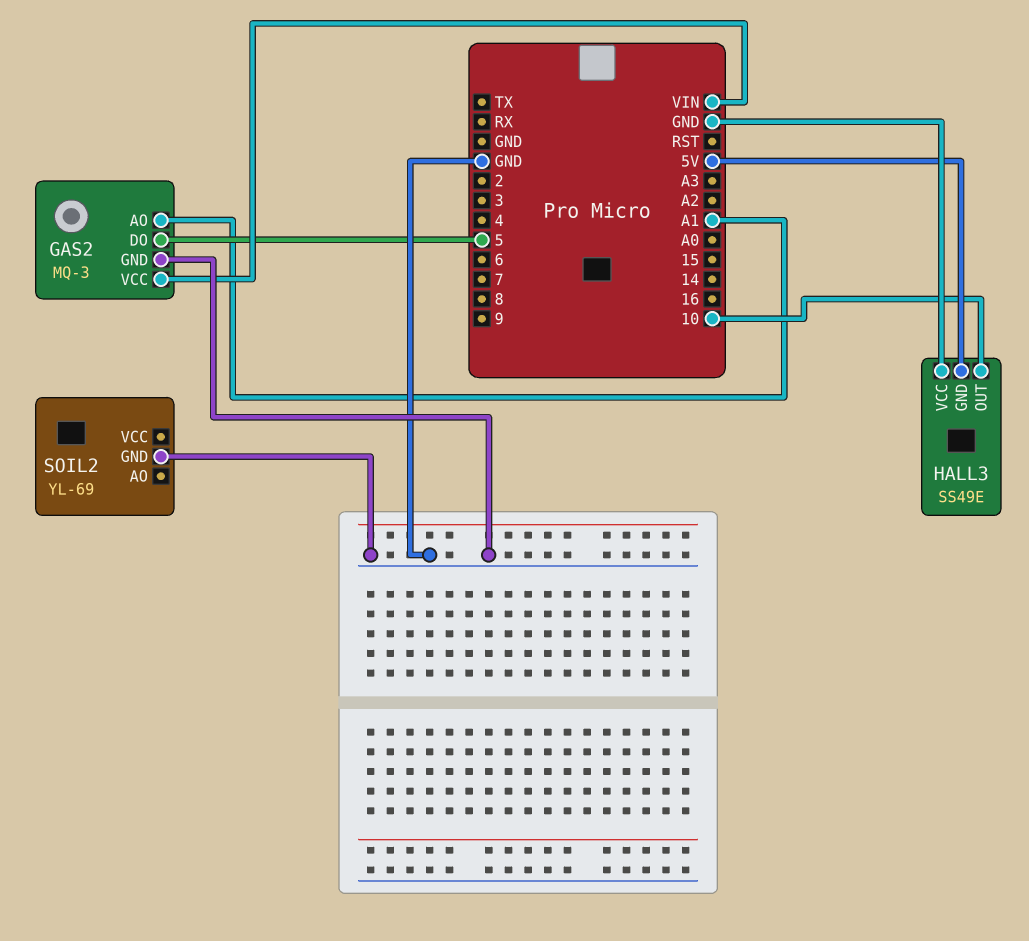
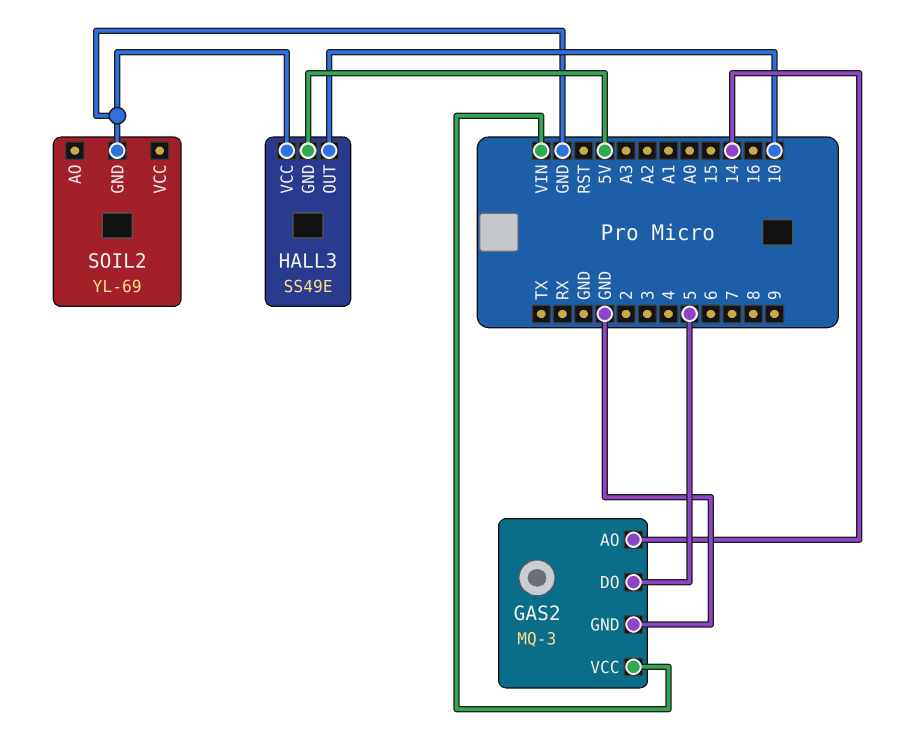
GAS2 pin AO: A1 -> 14

